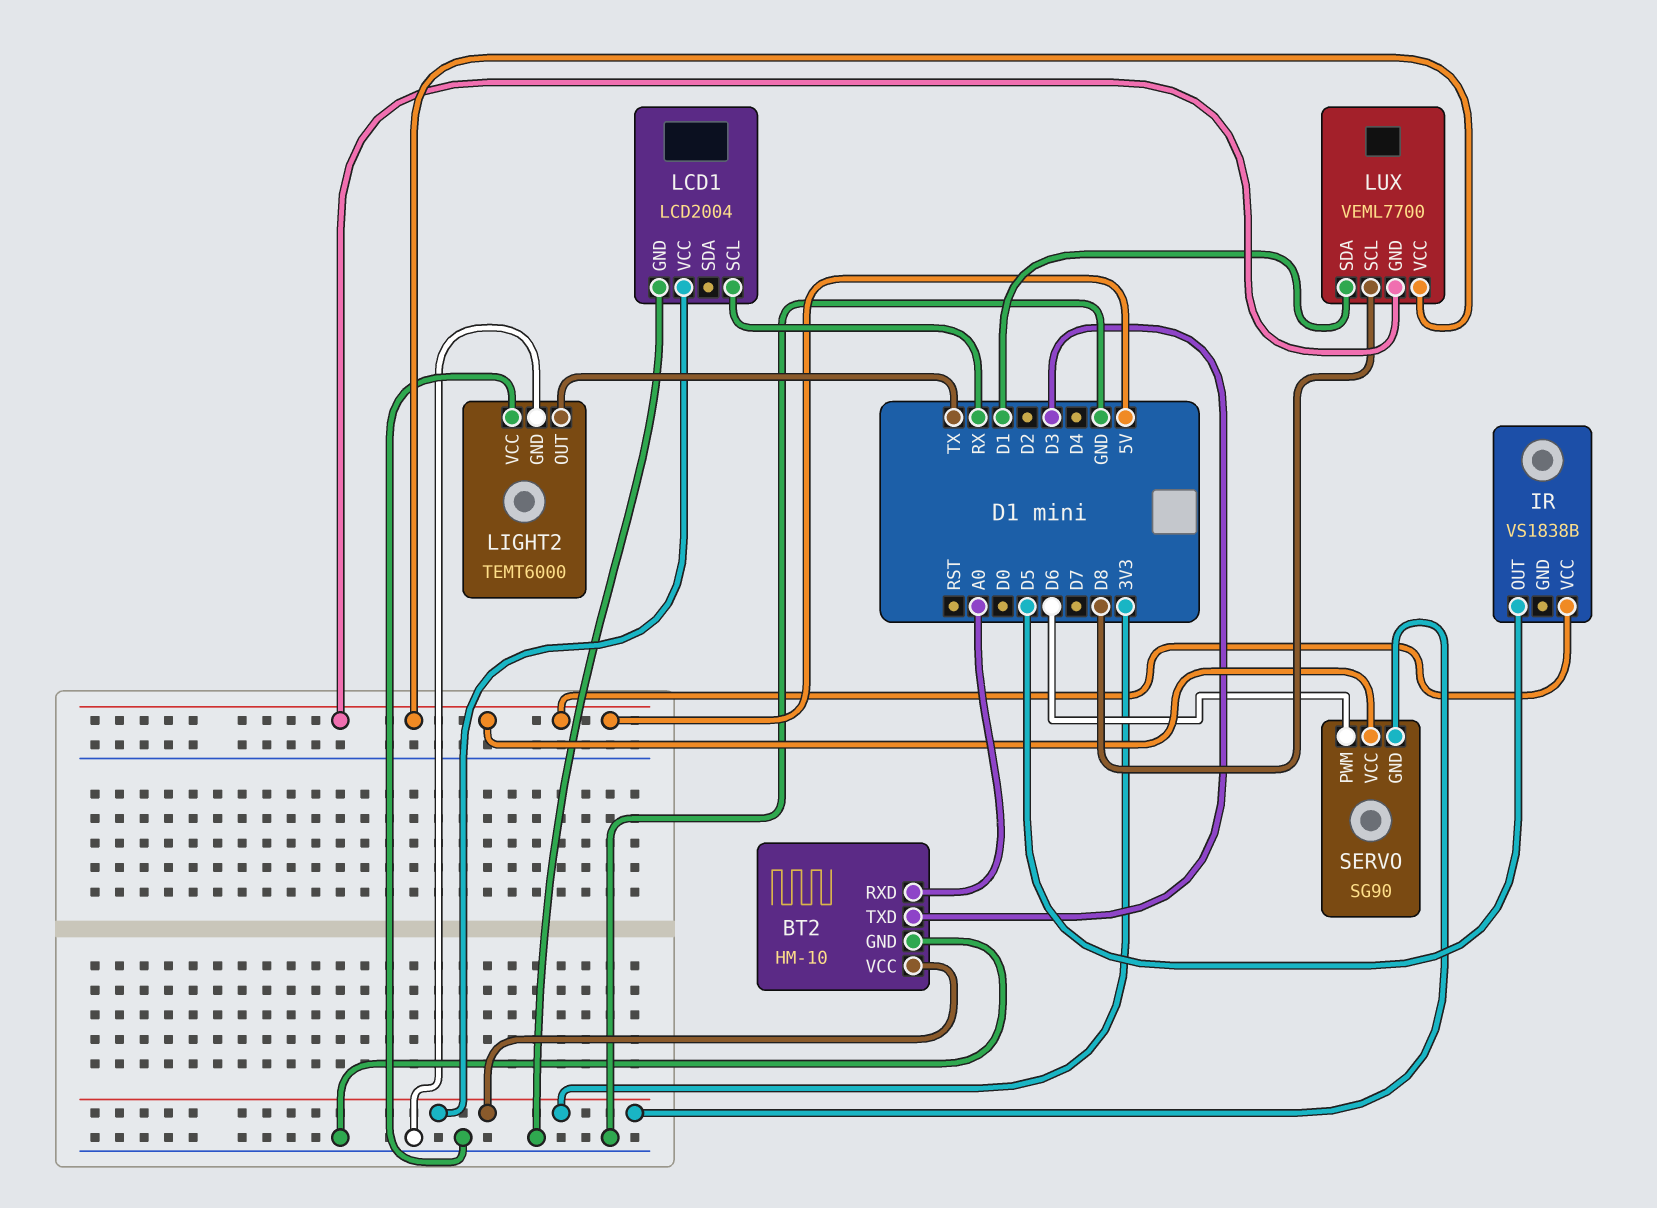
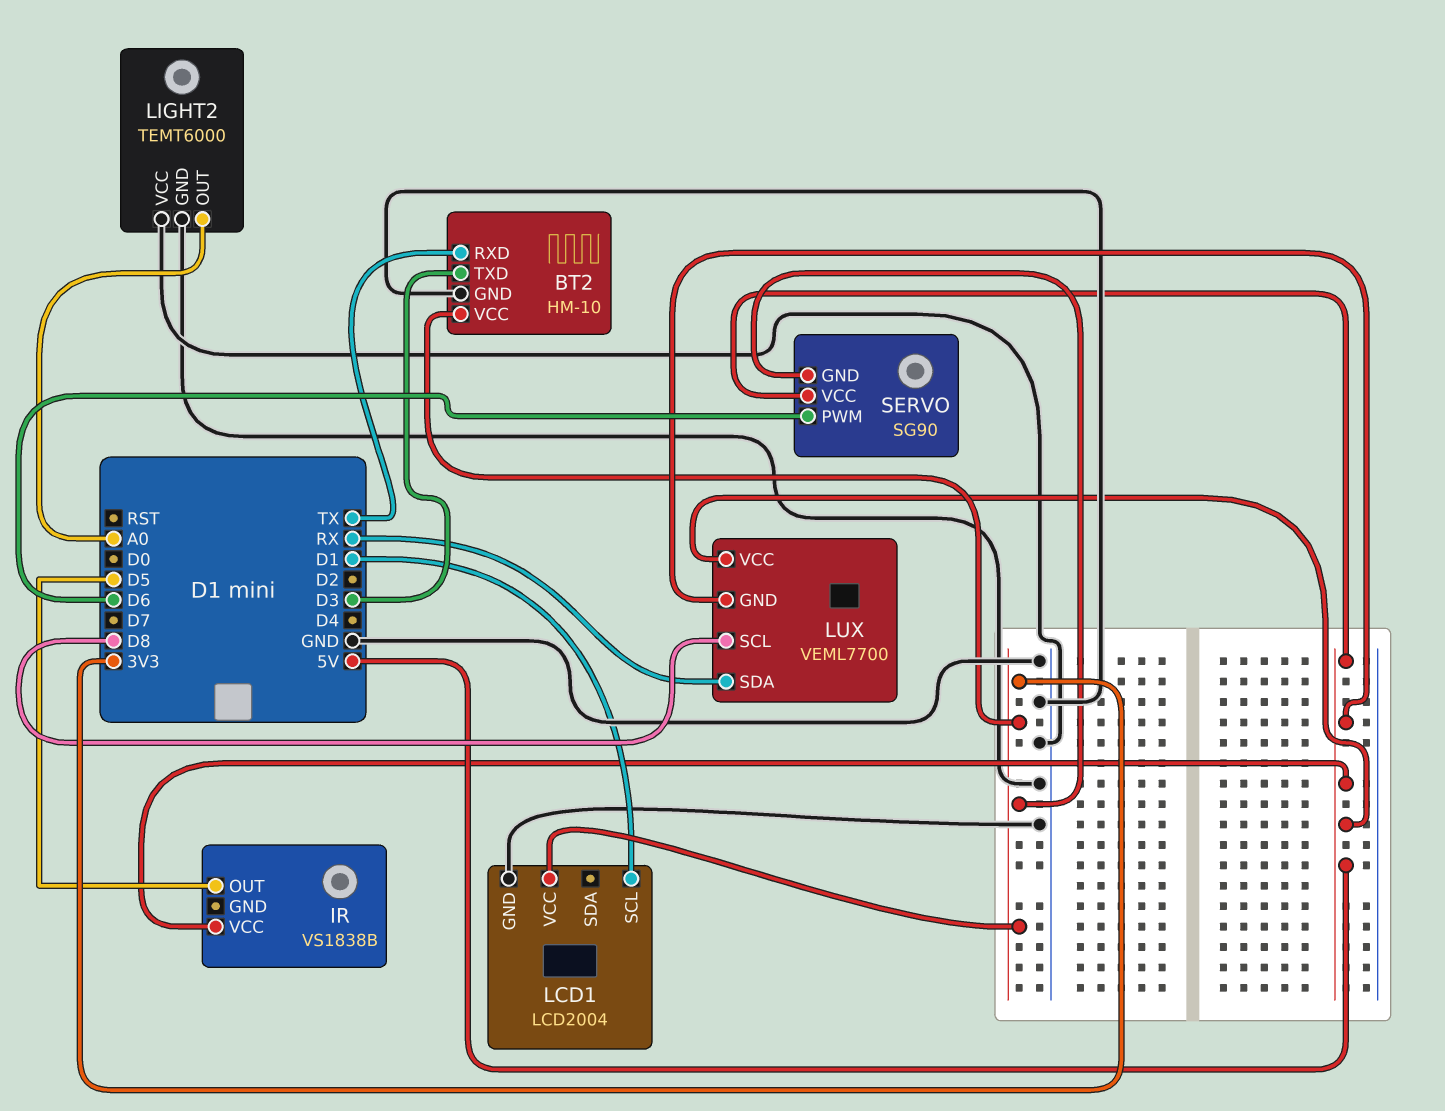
BT2 pin RXD: A0 -> TX
LCD1 pin SCL: RX -> D1
LIGHT2 pin OUT: TX -> A0
LUX pin SDA: D1 -> RX

